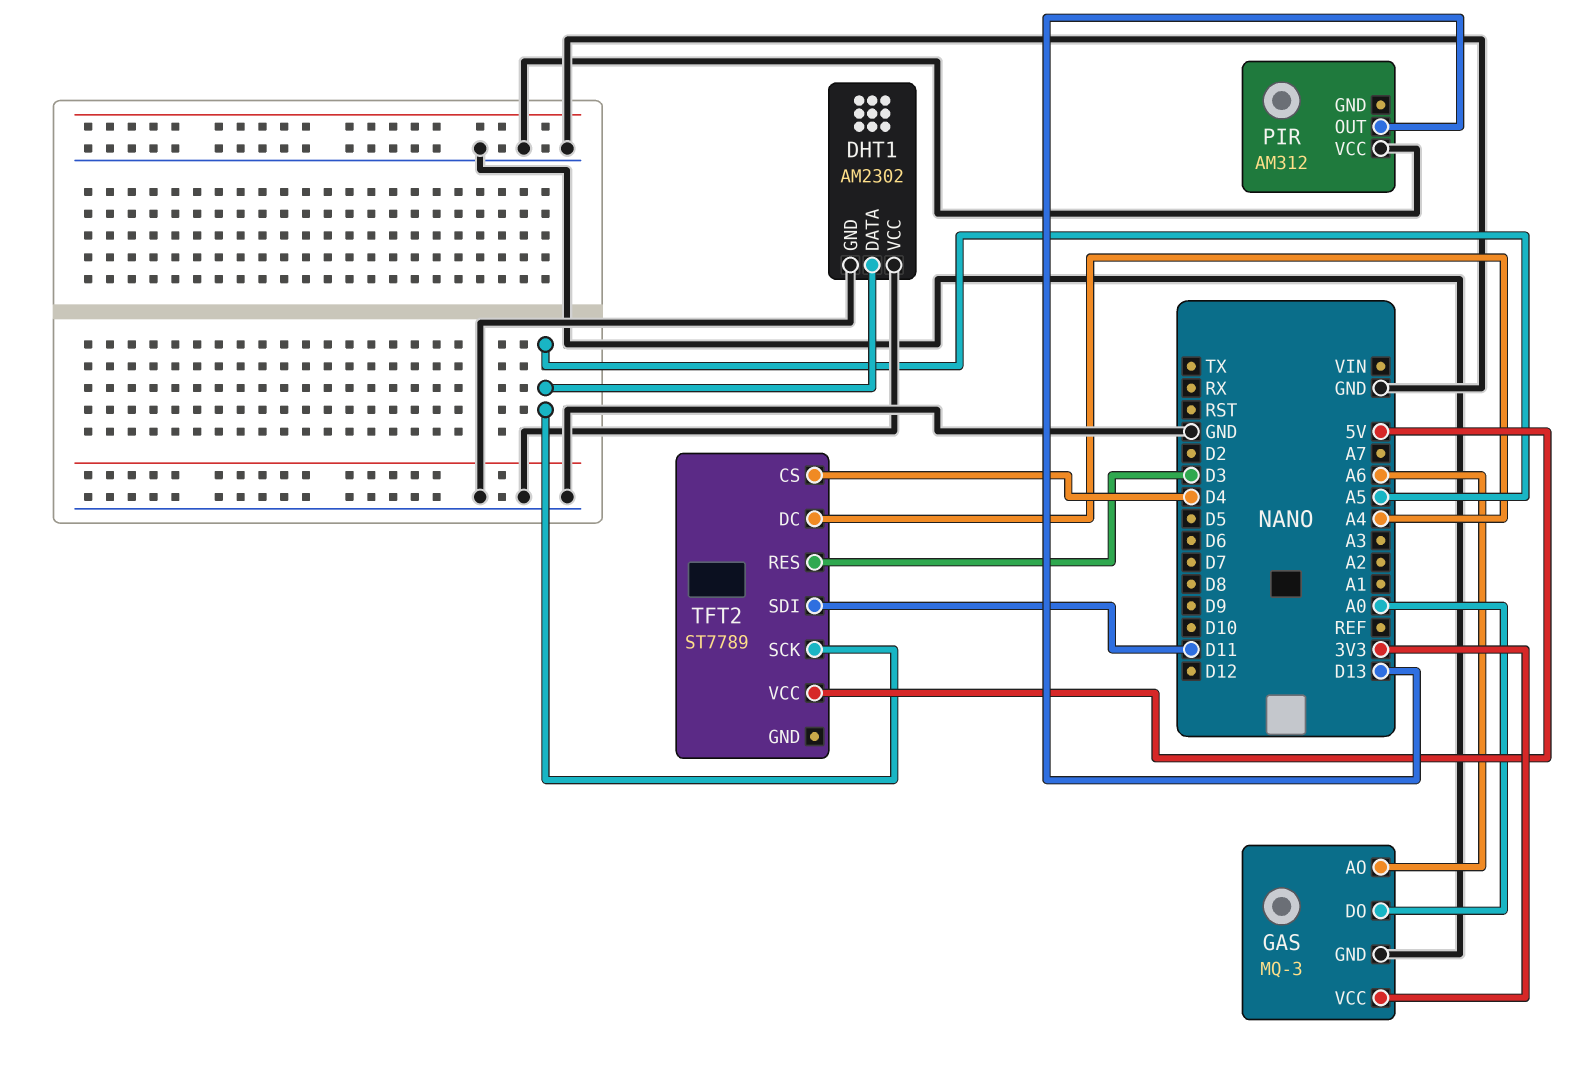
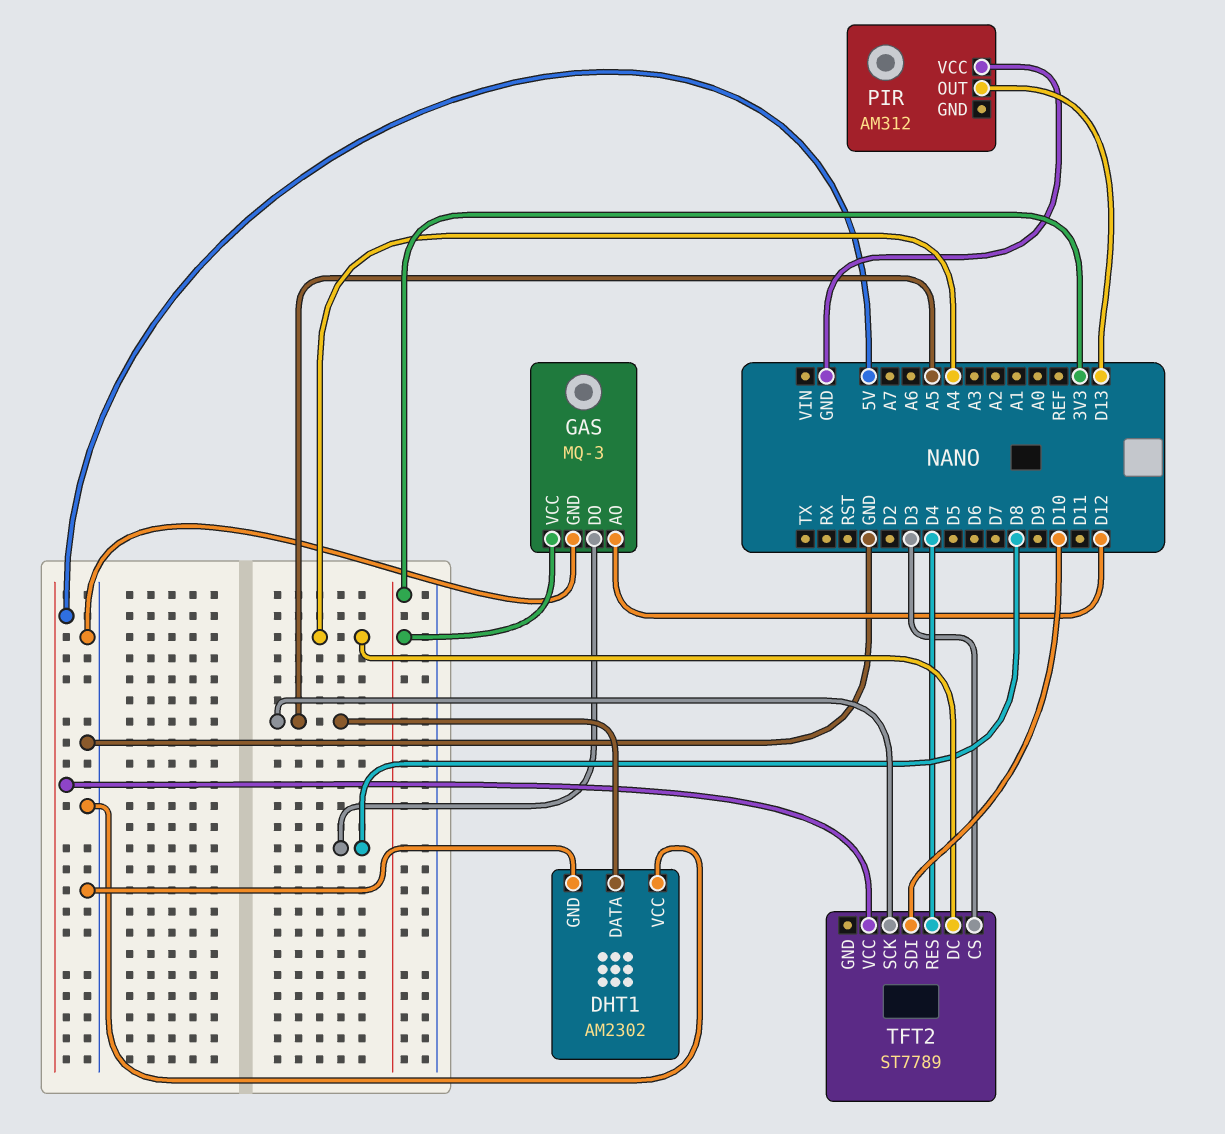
GAS pin AO: A6 -> D12
GAS pin DO: A0 -> D8
TFT2 pin CS: D4 -> D3
TFT2 pin RES: D3 -> D4
TFT2 pin SDI: D11 -> D10

